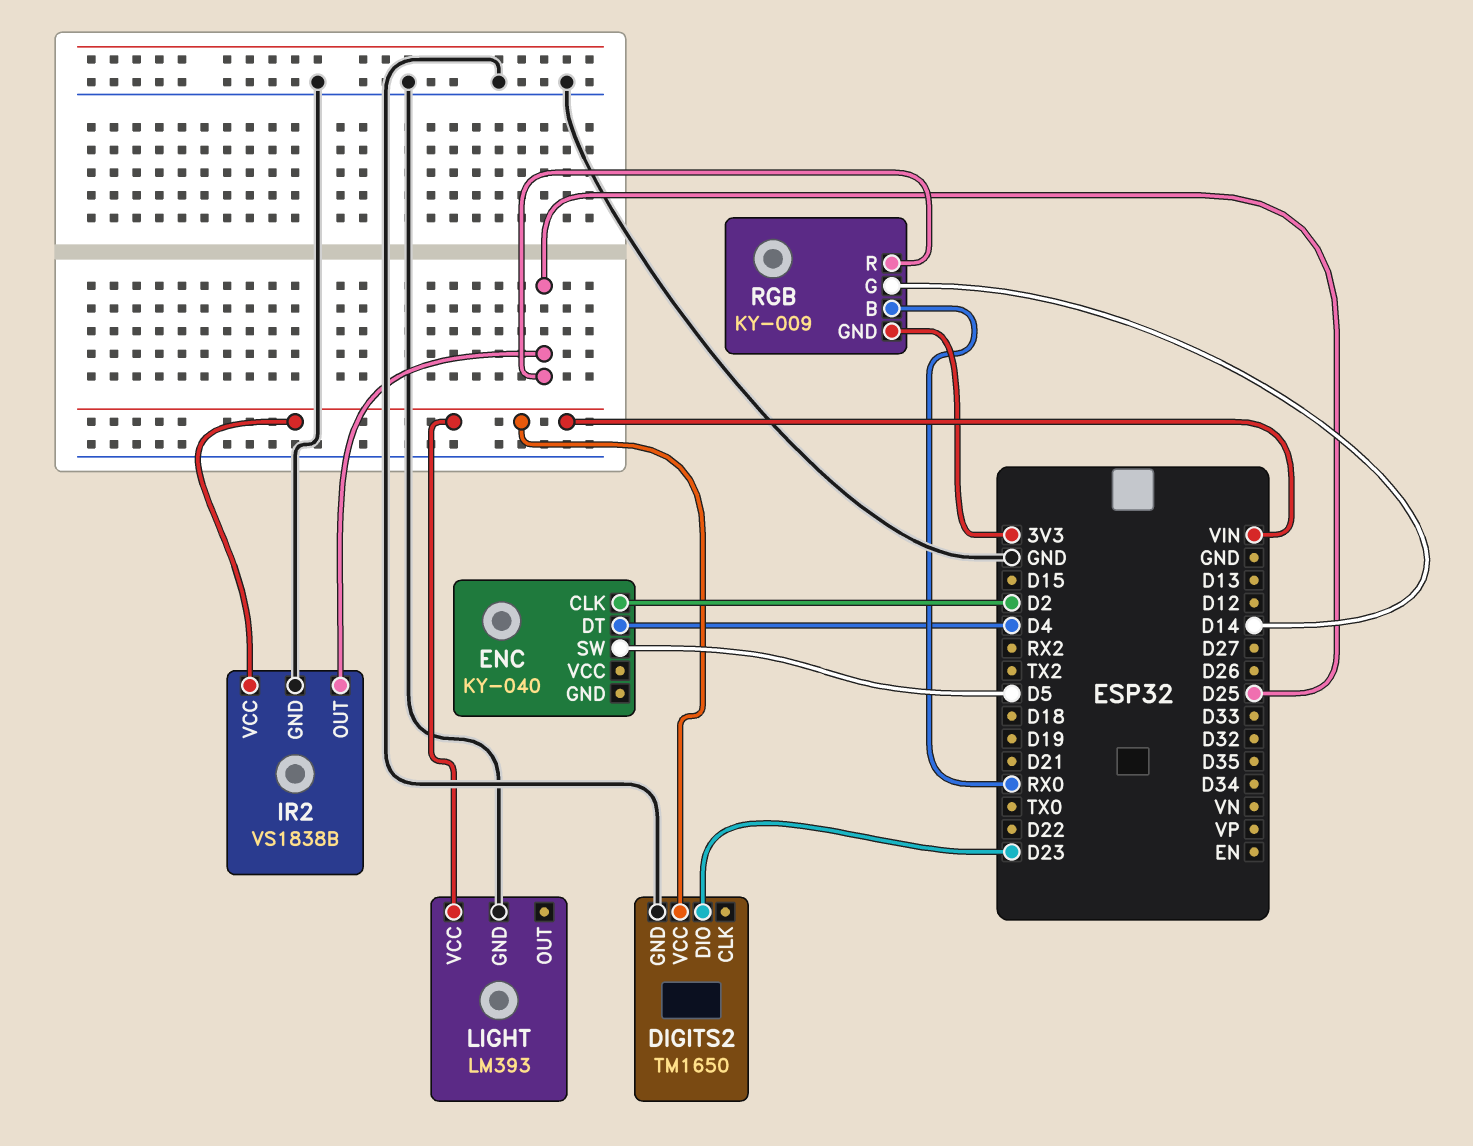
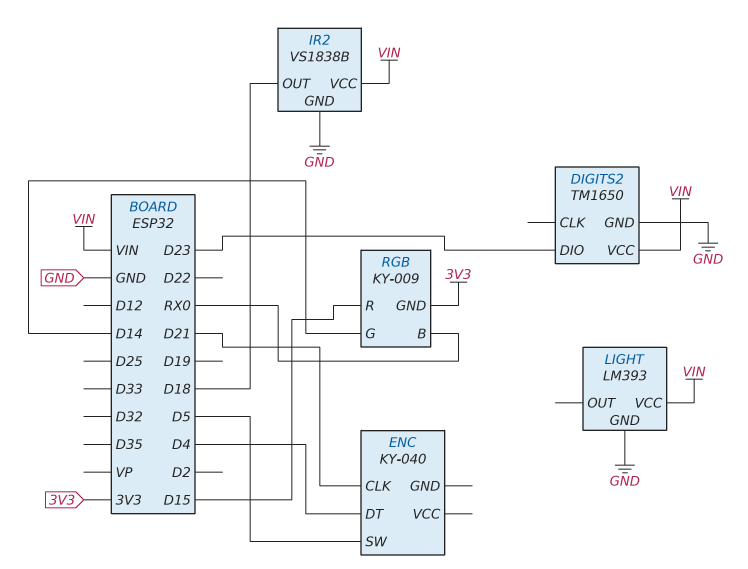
ENC pin CLK: D2 -> D21
IR2 pin OUT: D25 -> D18
RGB pin R: D25 -> D15

